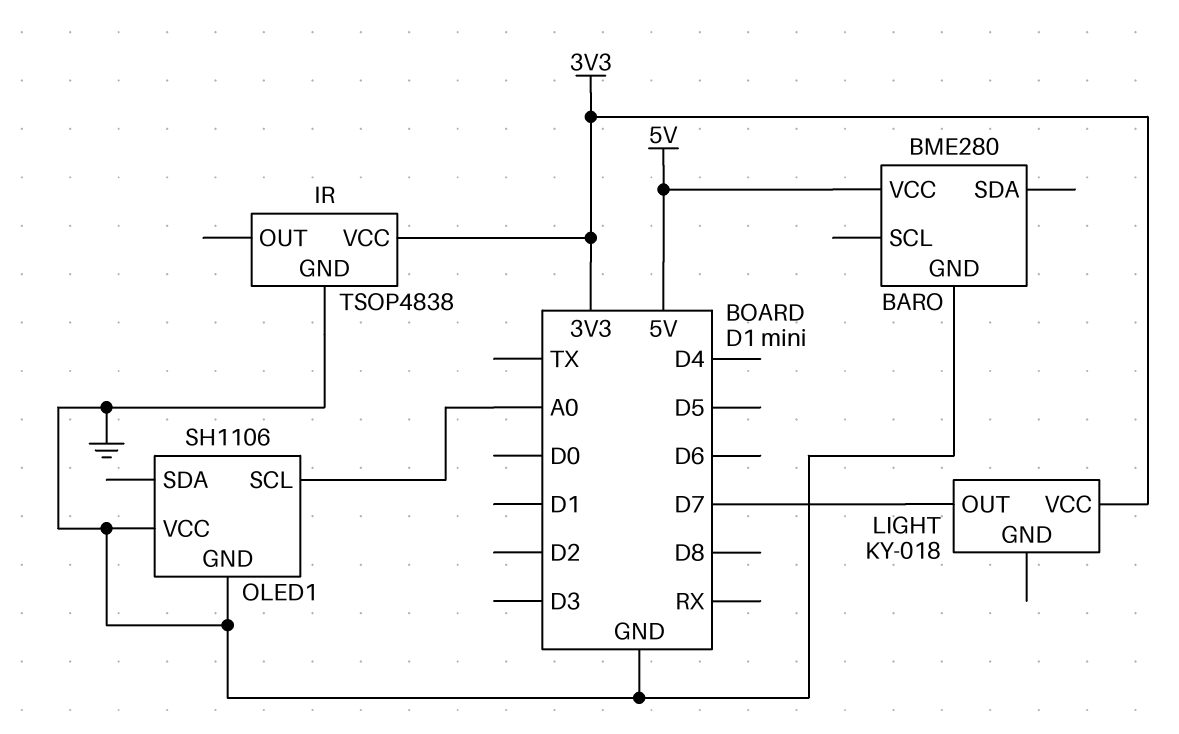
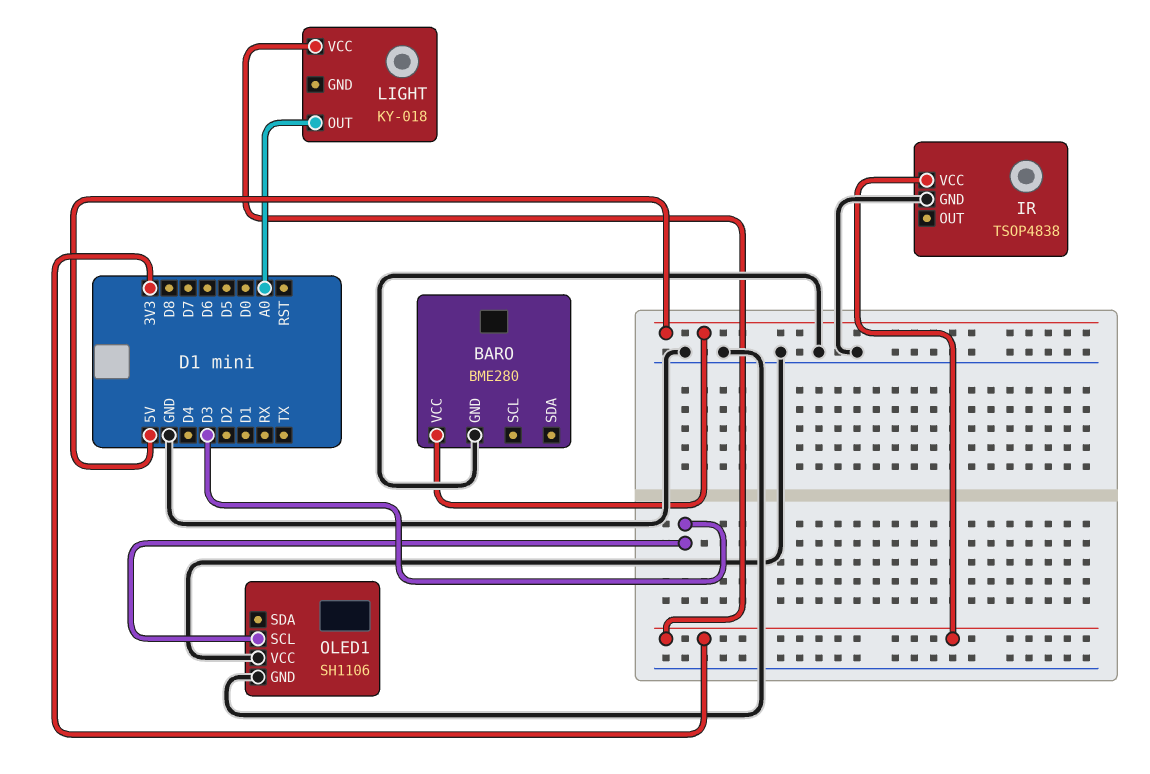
LIGHT pin OUT: D7 -> A0
OLED1 pin SCL: A0 -> D3

